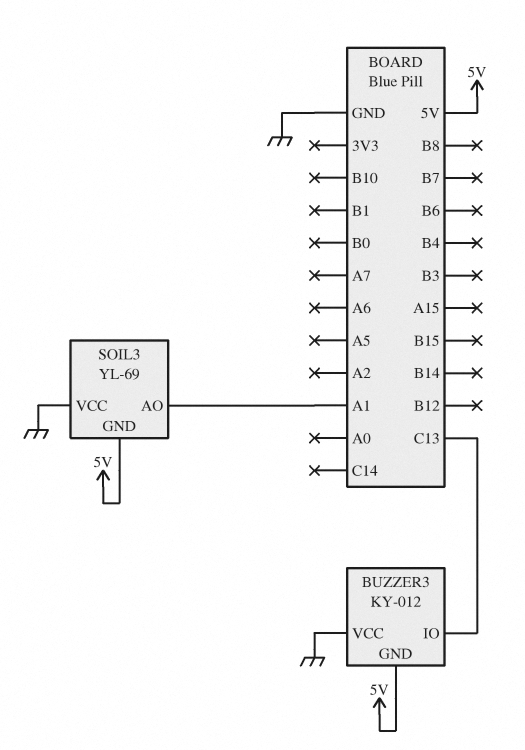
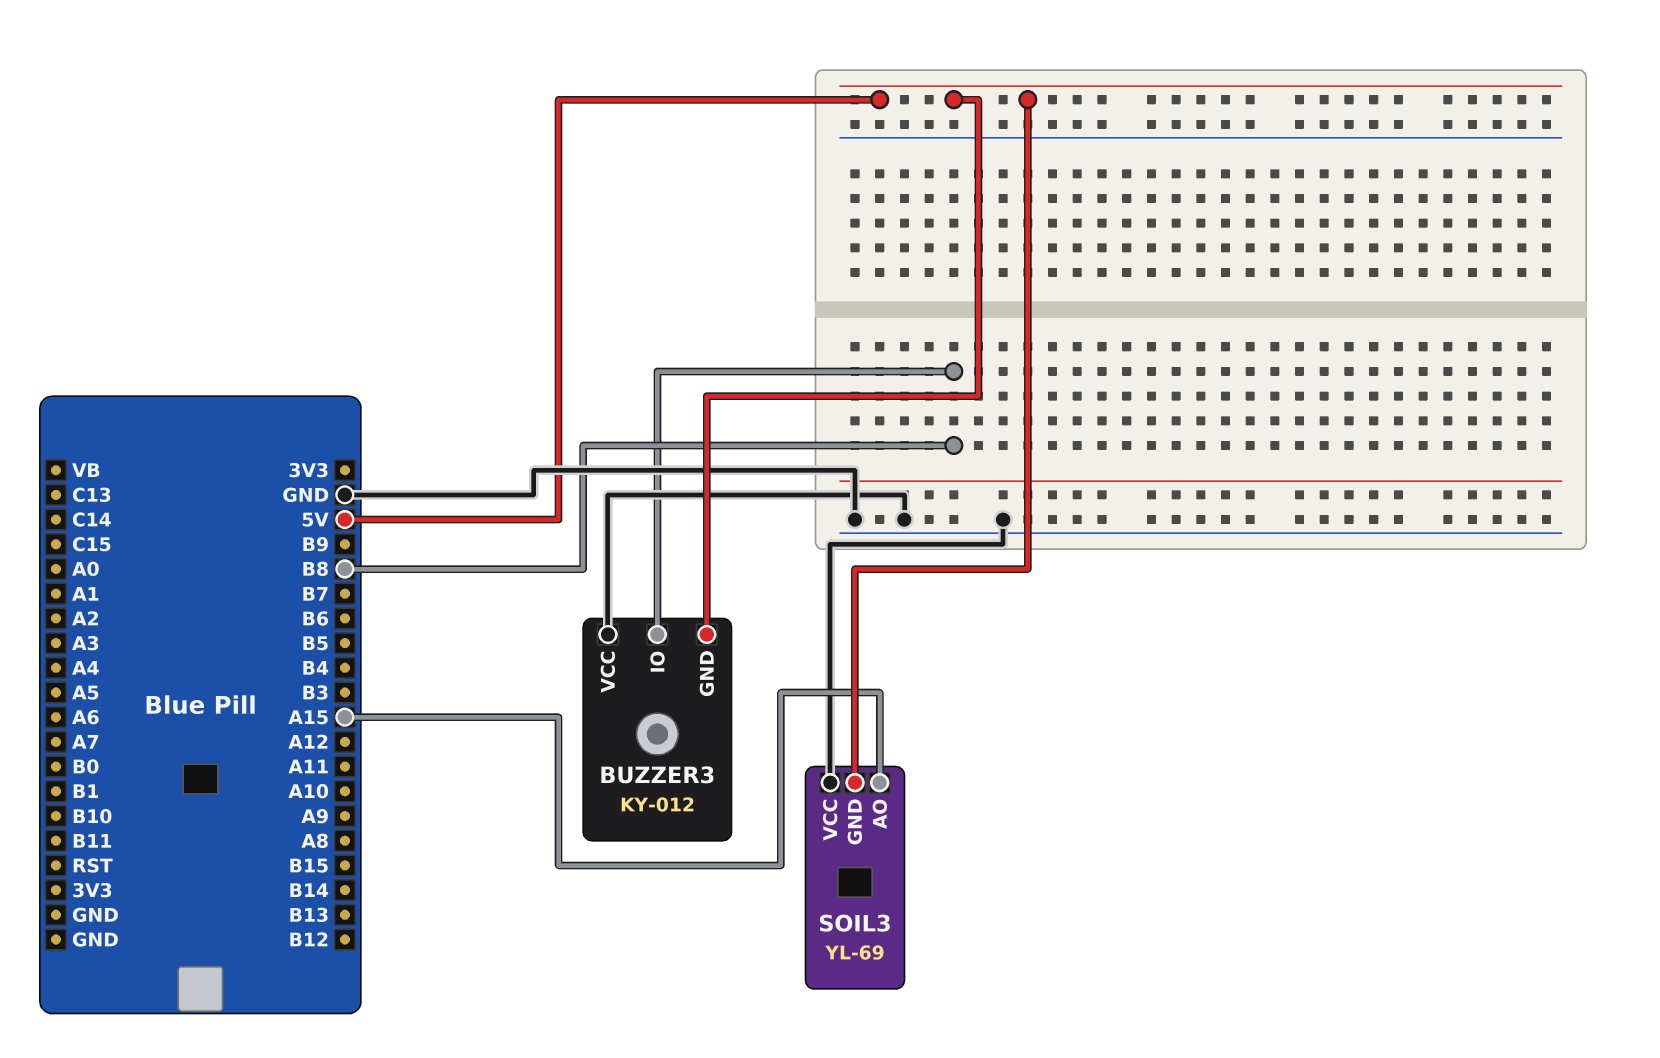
BUZZER3 pin IO: C13 -> B8
SOIL3 pin AO: A1 -> A15

